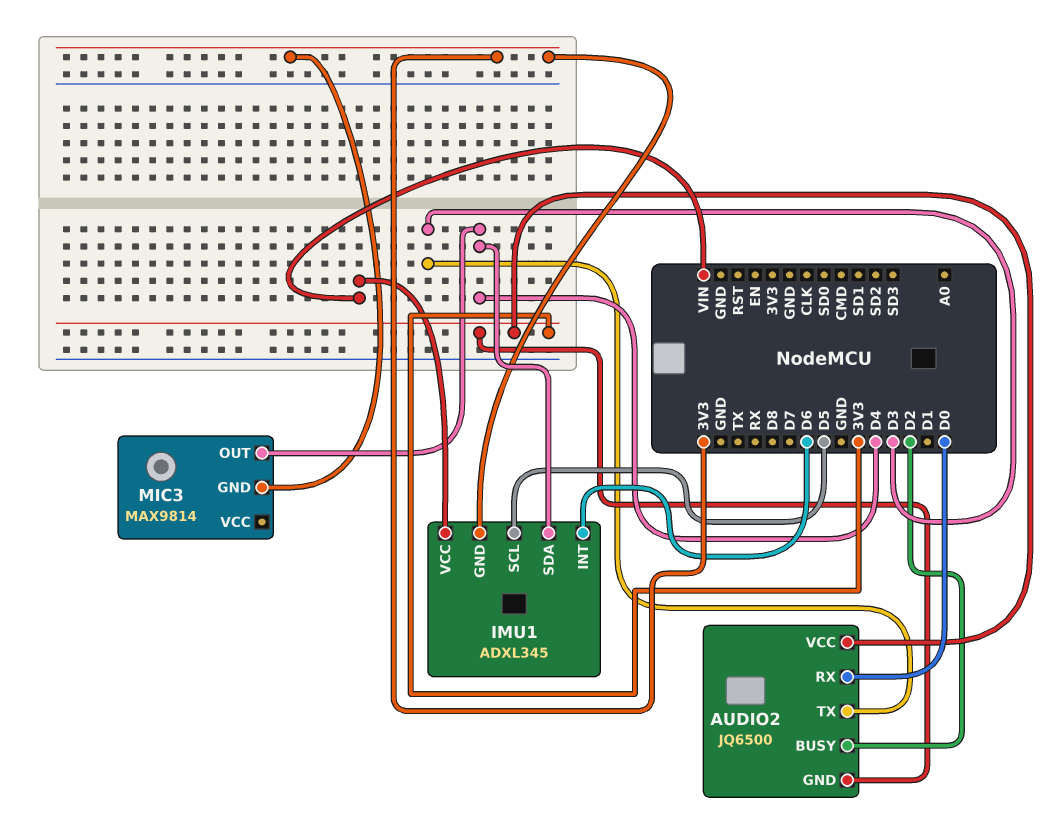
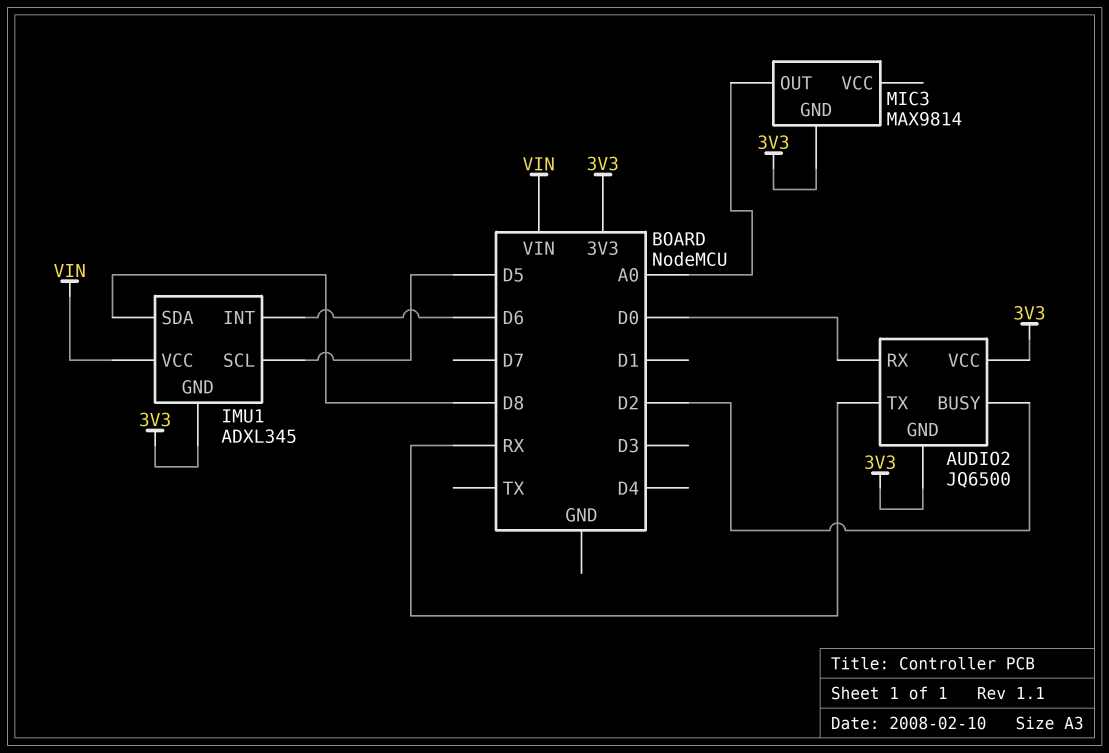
AUDIO2 pin TX: D3 -> RX
IMU1 pin SDA: D4 -> D8
MIC3 pin OUT: D4 -> A0

